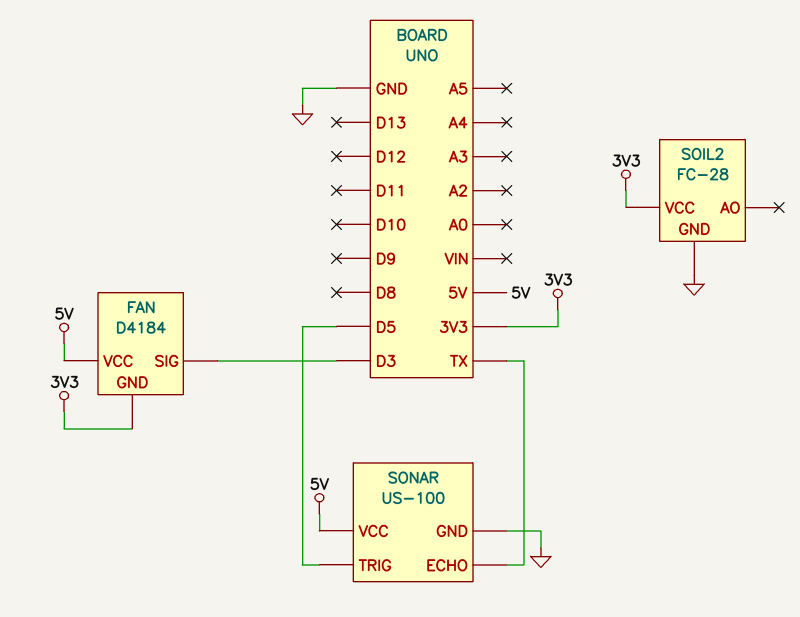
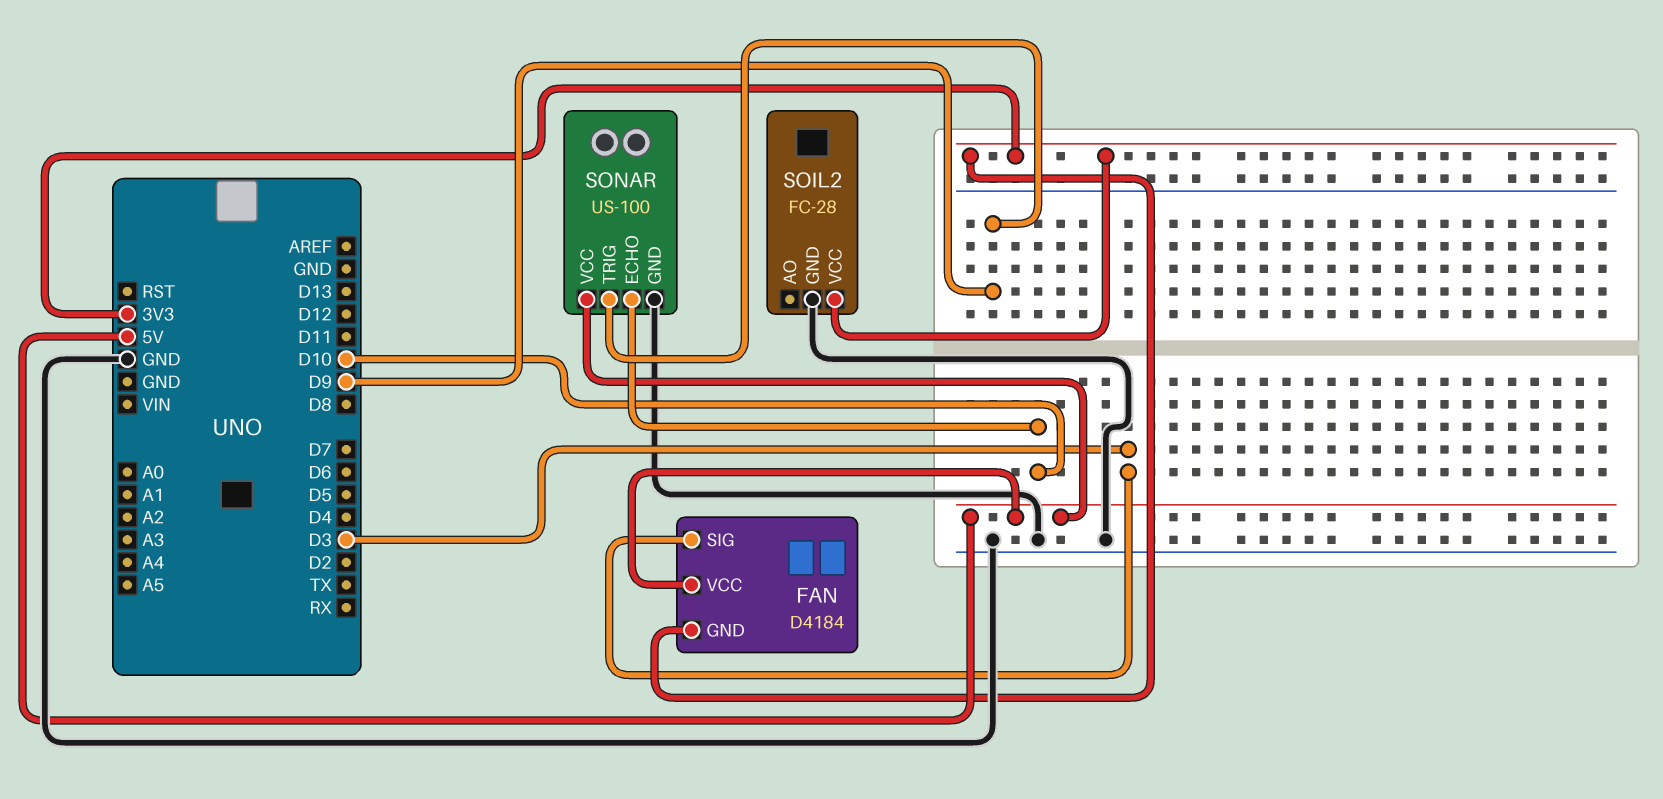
SONAR pin ECHO: TX -> D10
SONAR pin TRIG: D5 -> D9

